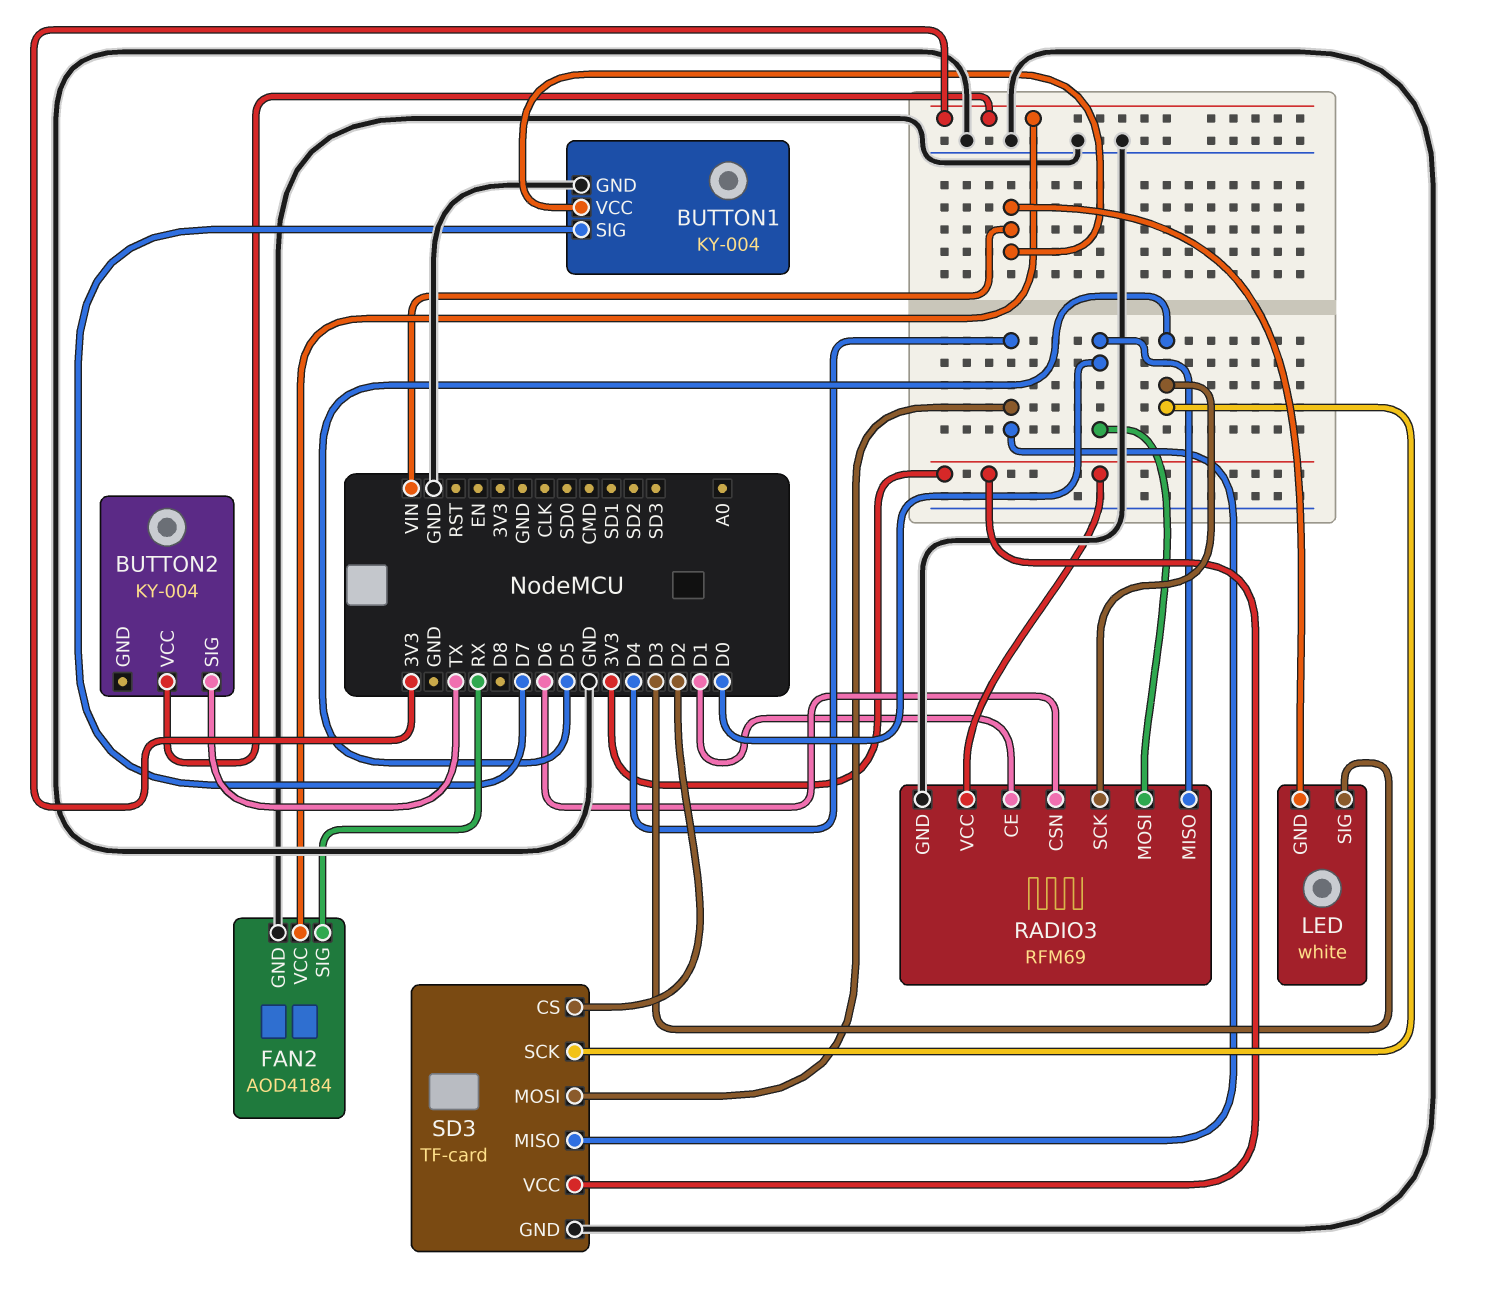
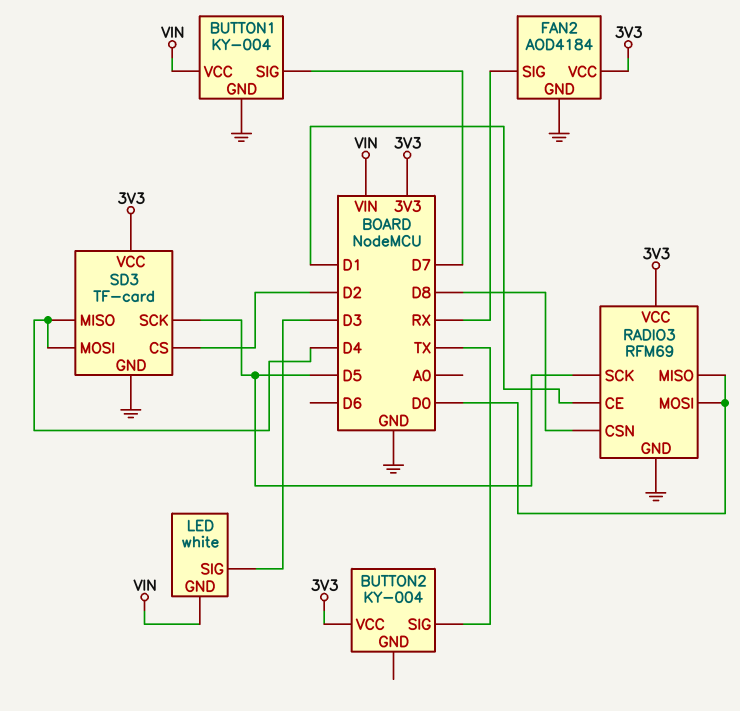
RADIO3 pin CSN: D6 -> D8

